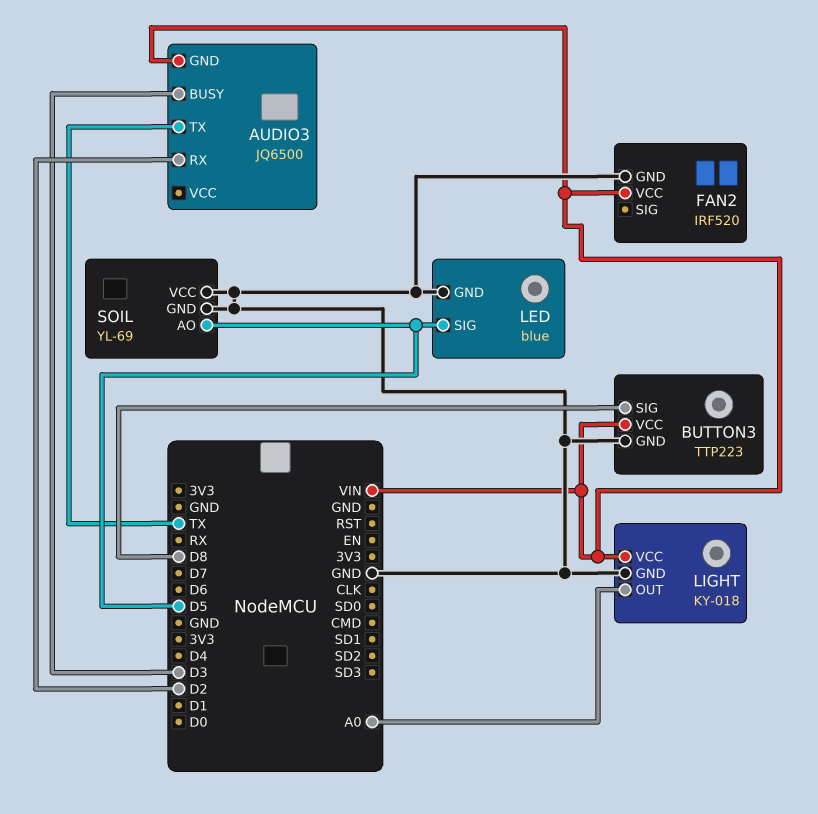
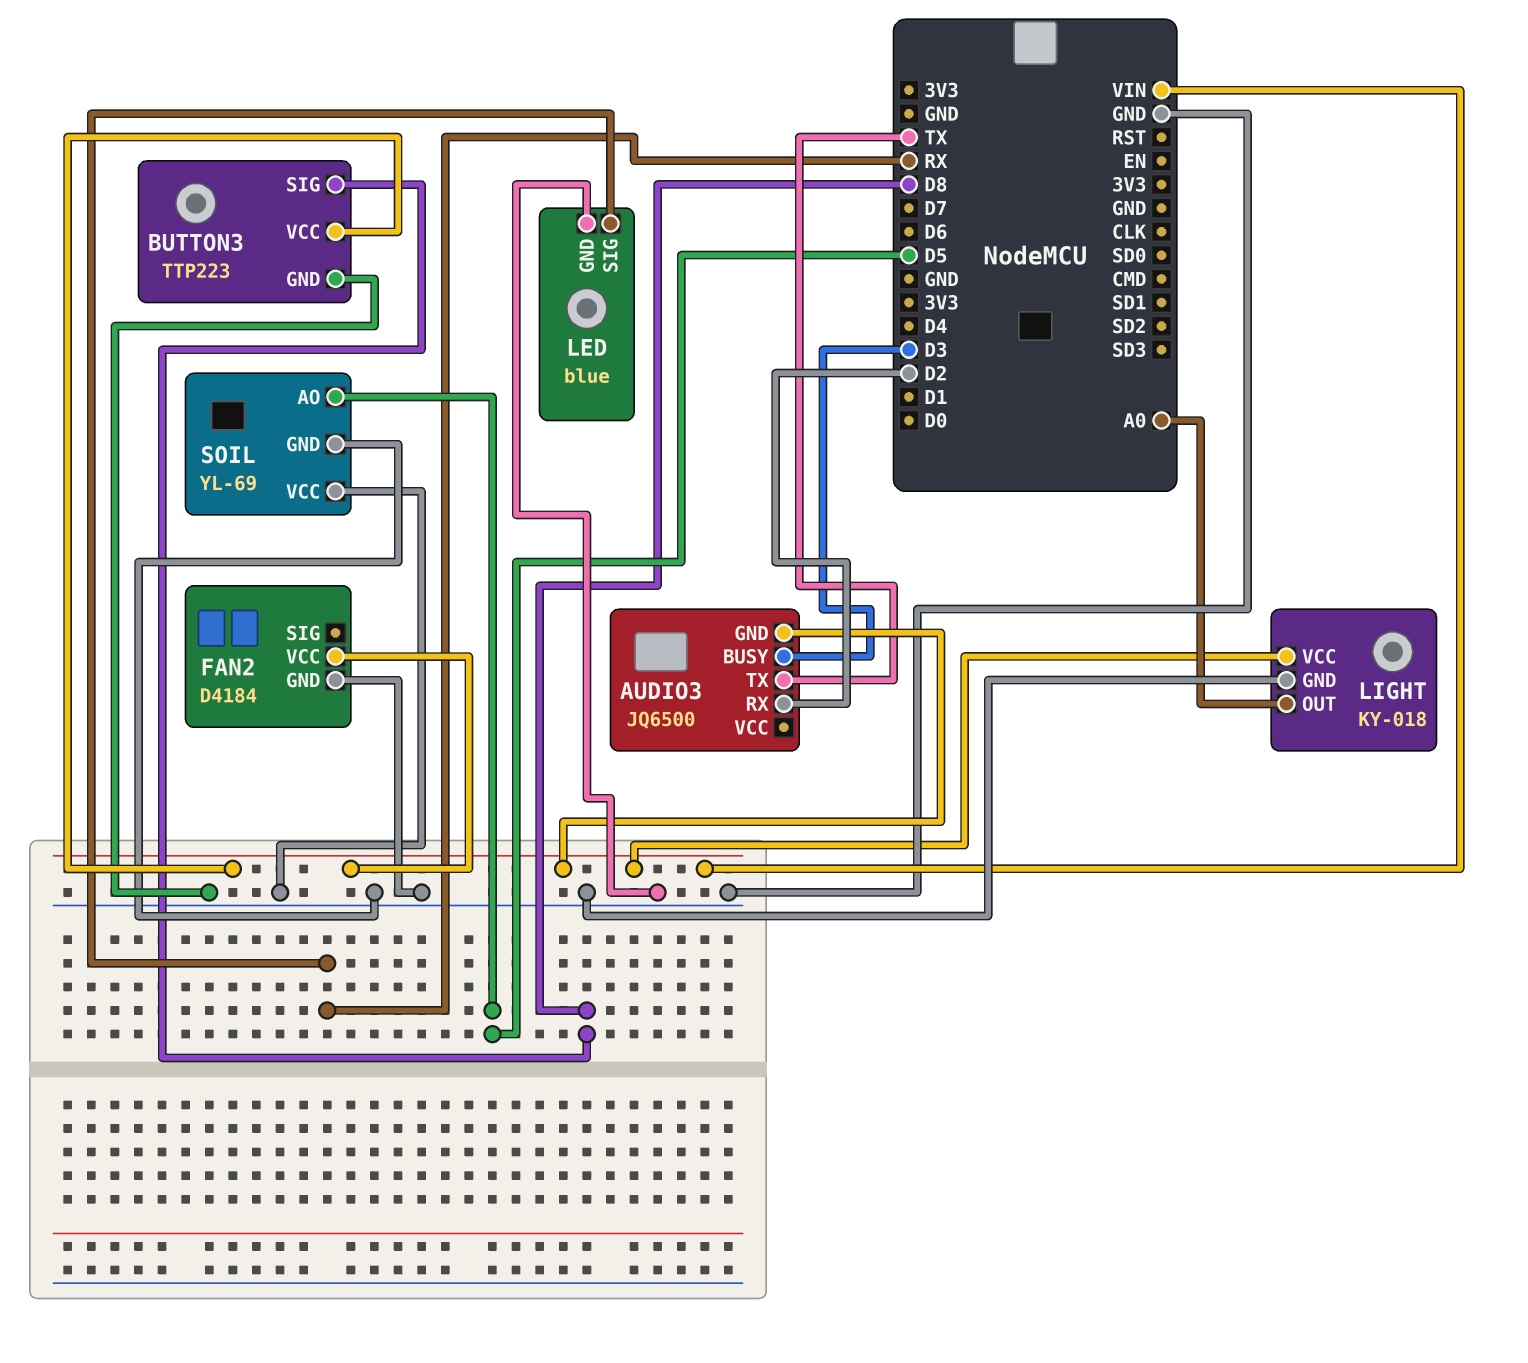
FAN2: IRF520 -> D4184
LED pin SIG: D5 -> RX

